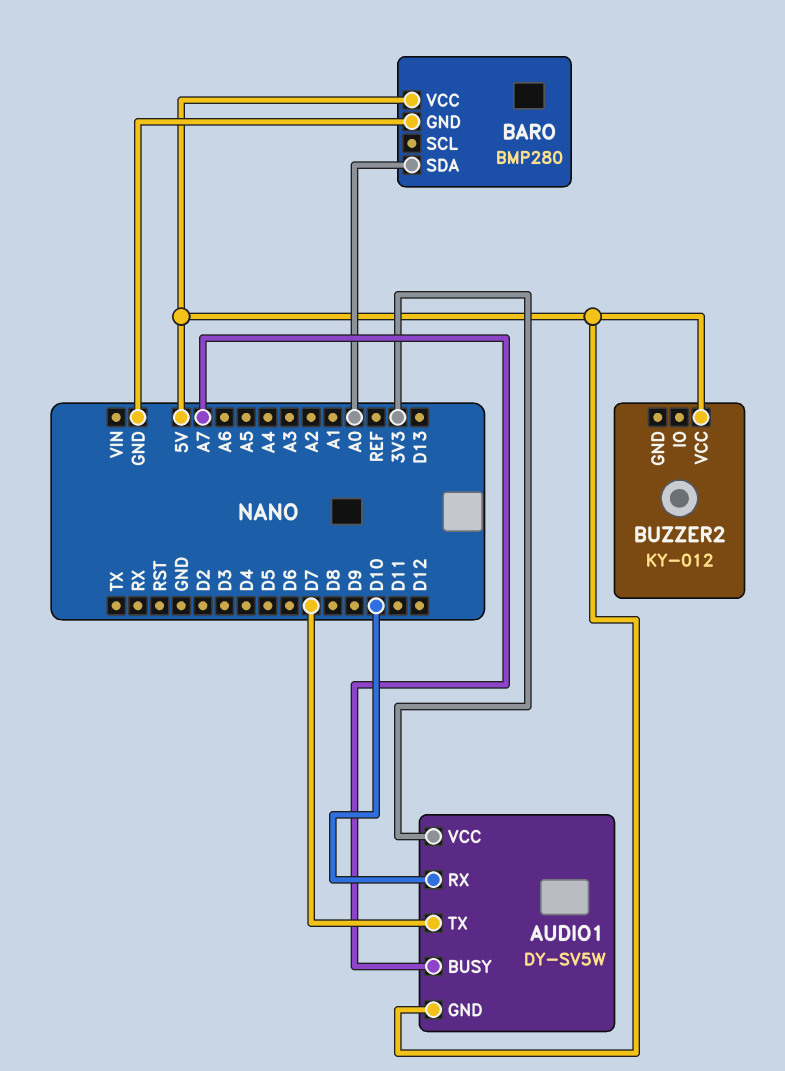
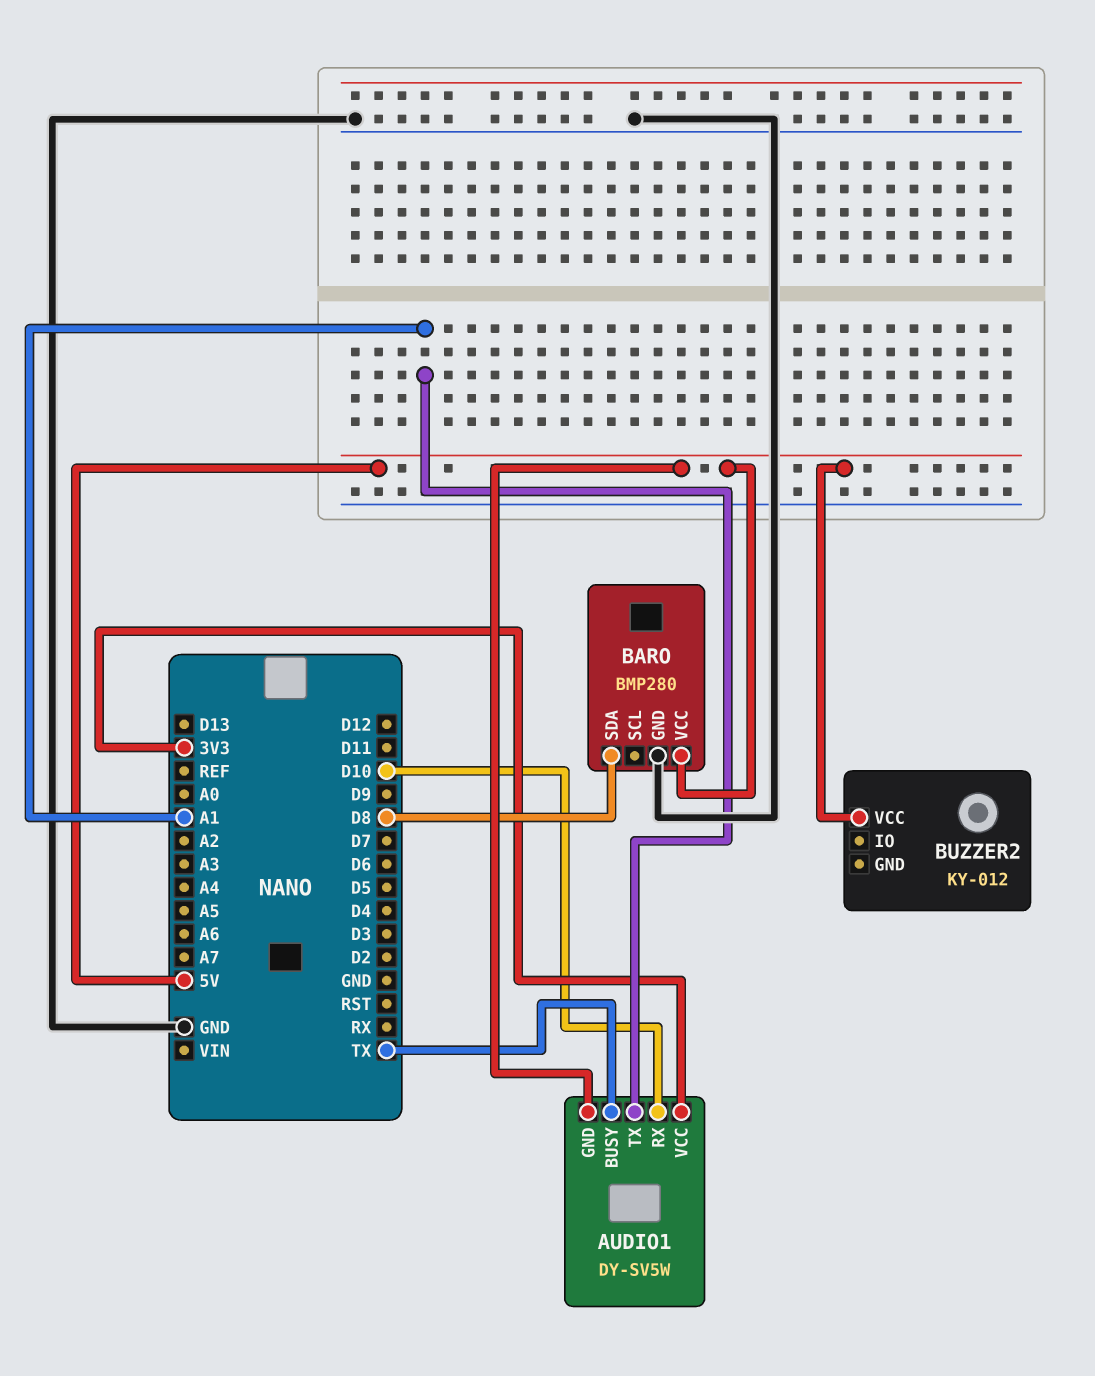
AUDIO1 pin BUSY: A7 -> TX
AUDIO1 pin TX: D7 -> A1
BARO pin SDA: A0 -> D8

